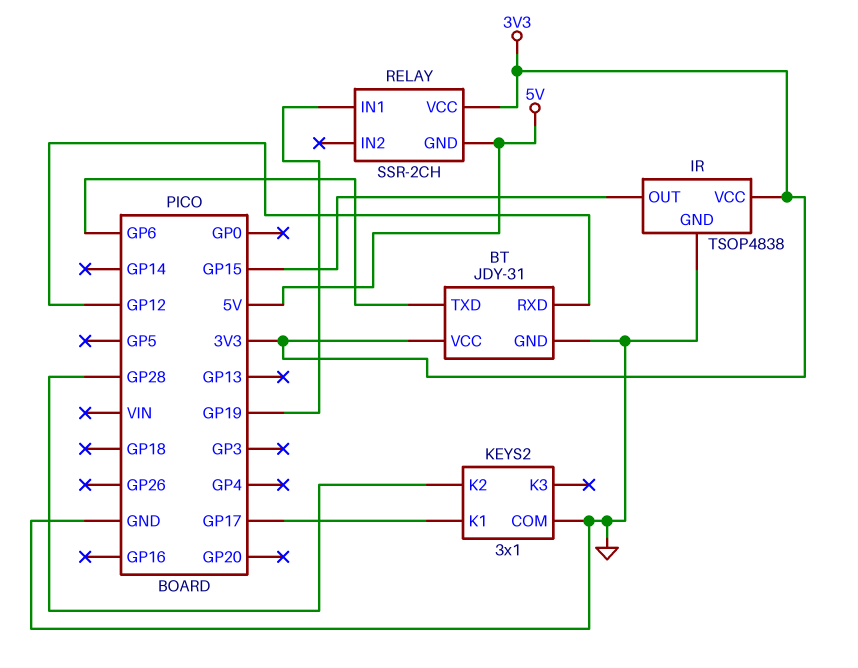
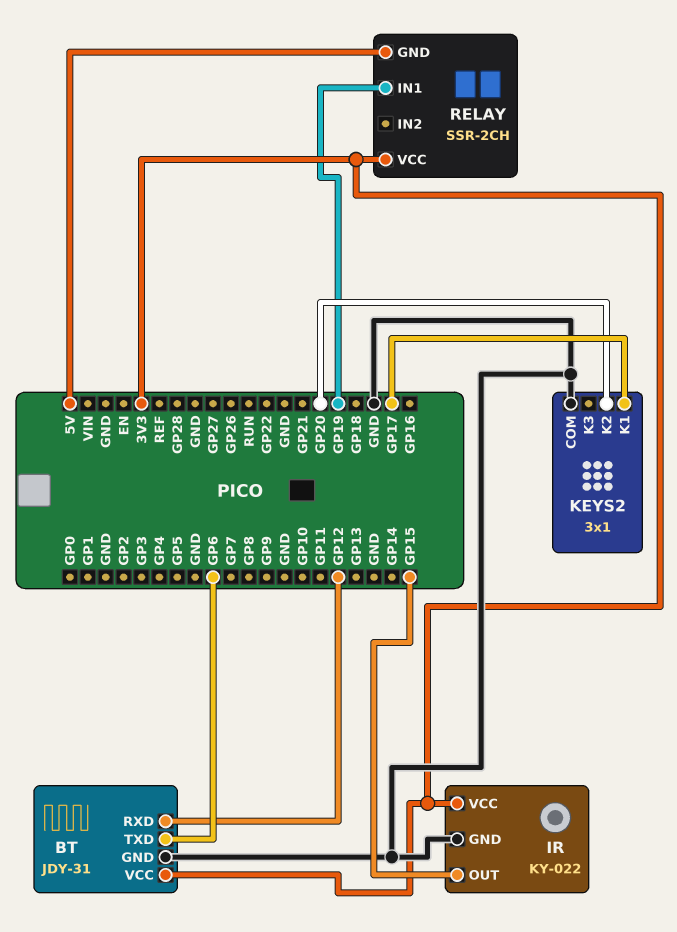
IR: TSOP4838 -> KY-022
KEYS2 pin K2: GP28 -> GP20

